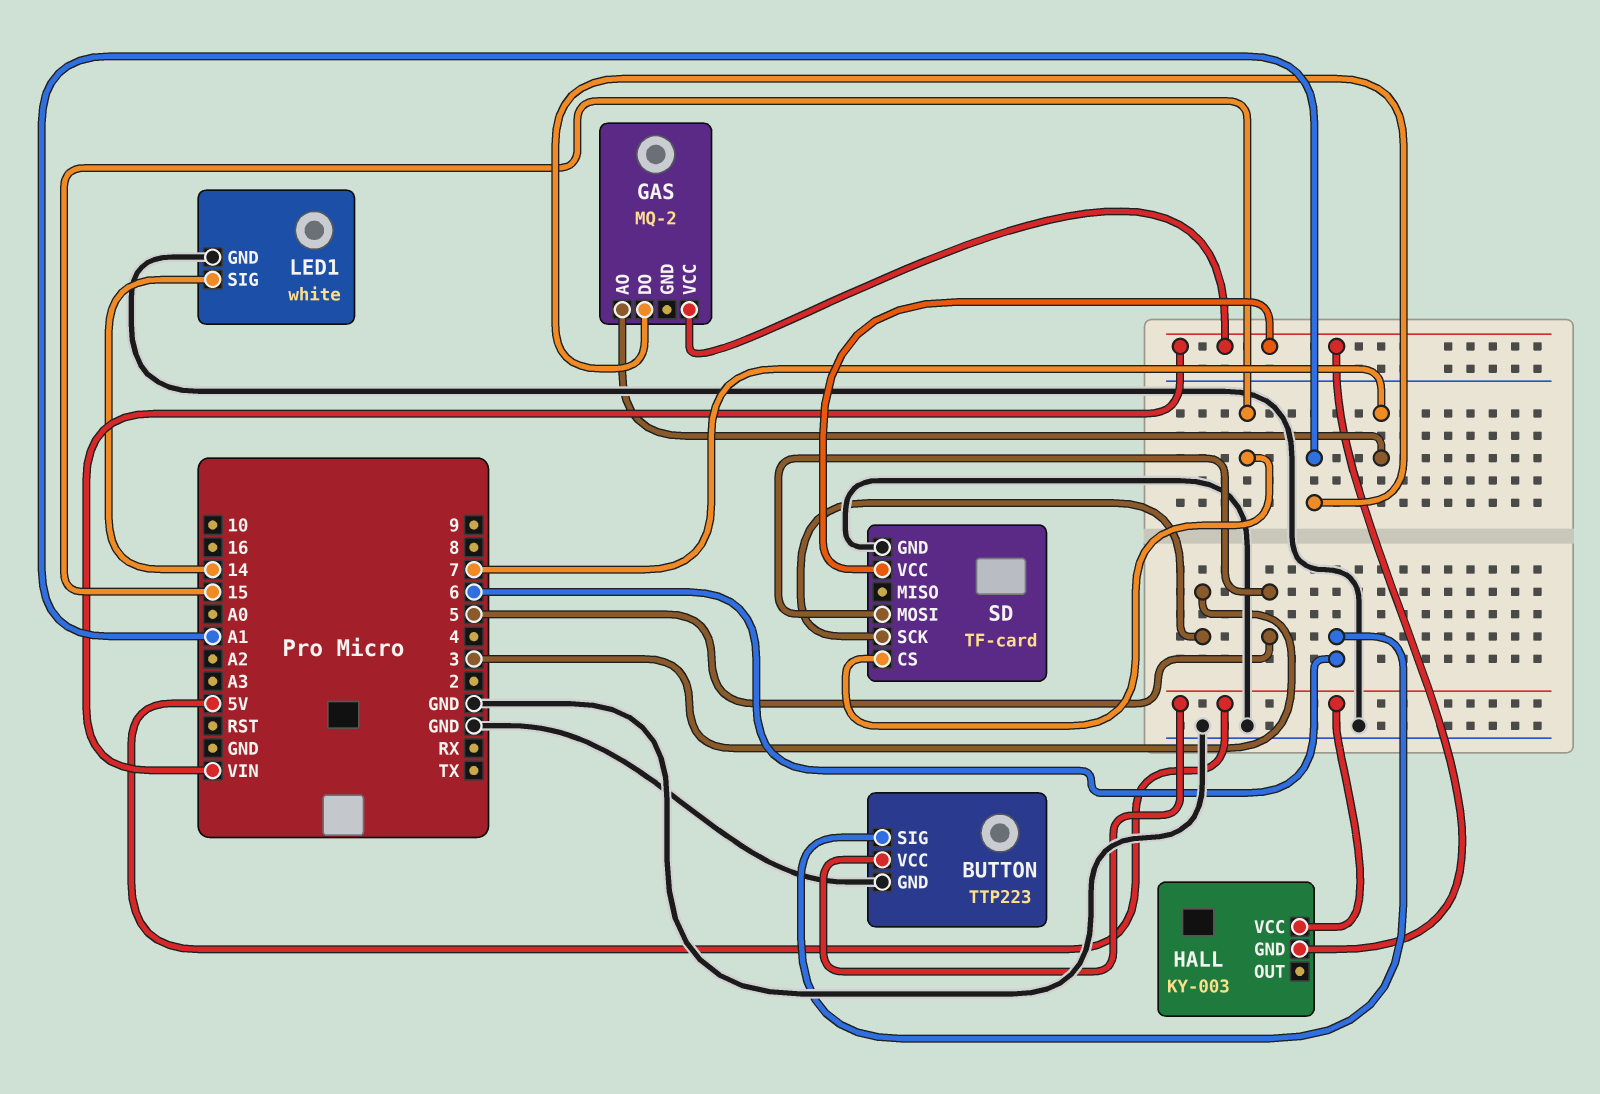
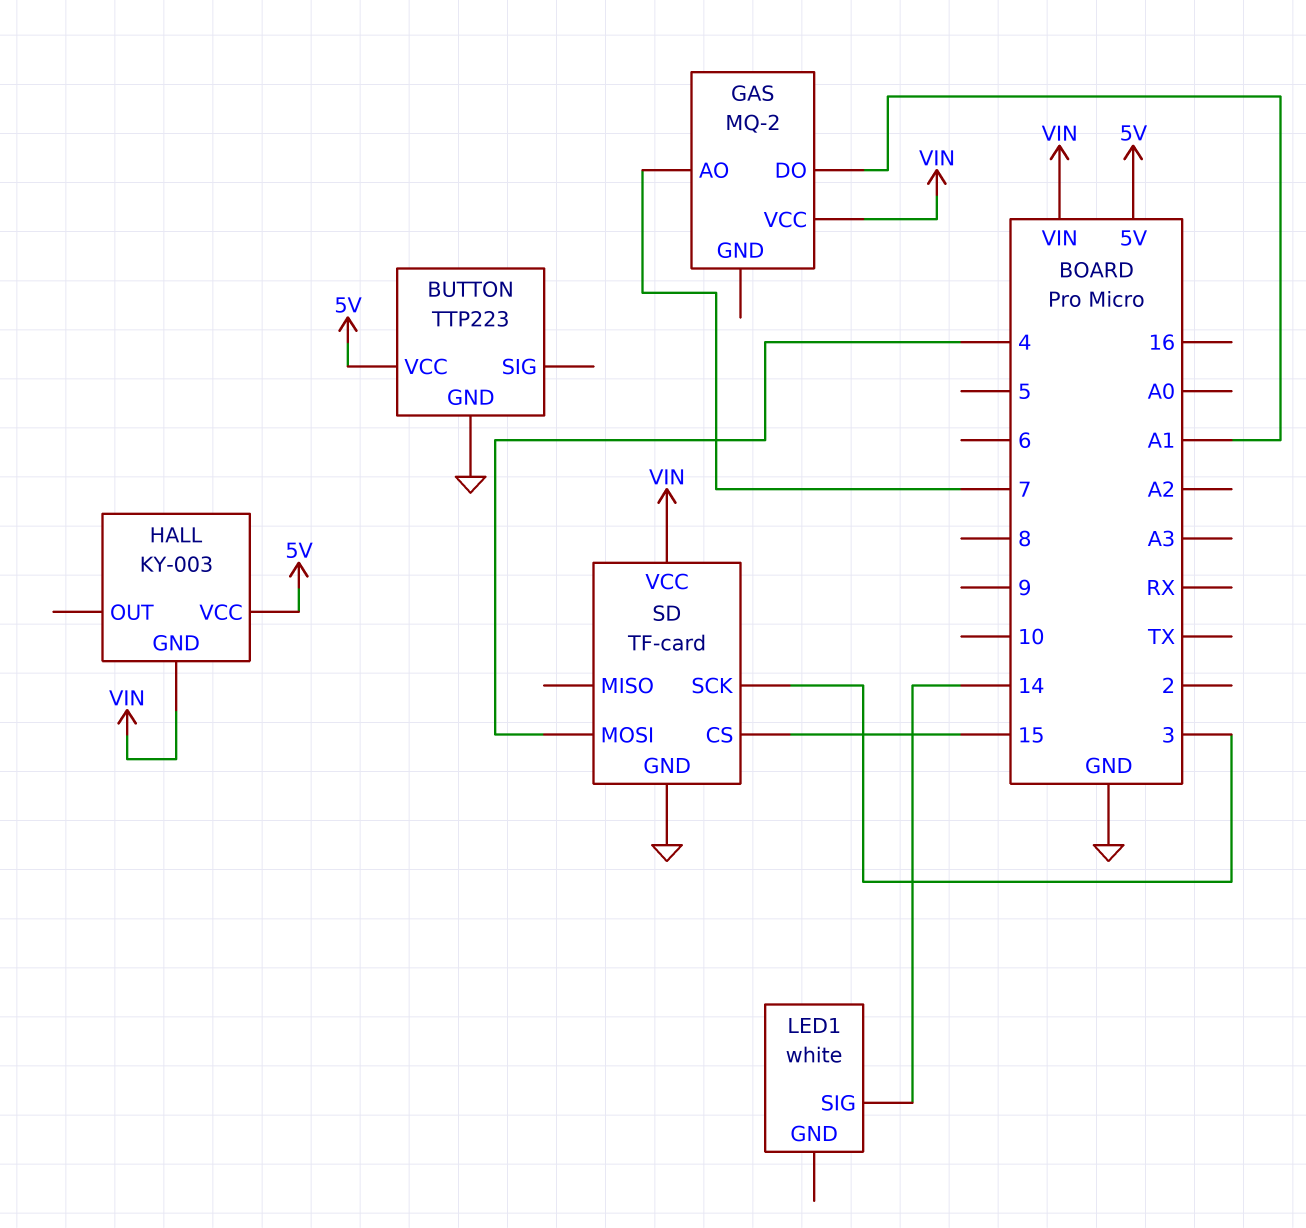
BUTTON pin SIG: 6 -> none
LED1 pin GND: GND -> none
SD pin MOSI: 5 -> 4

